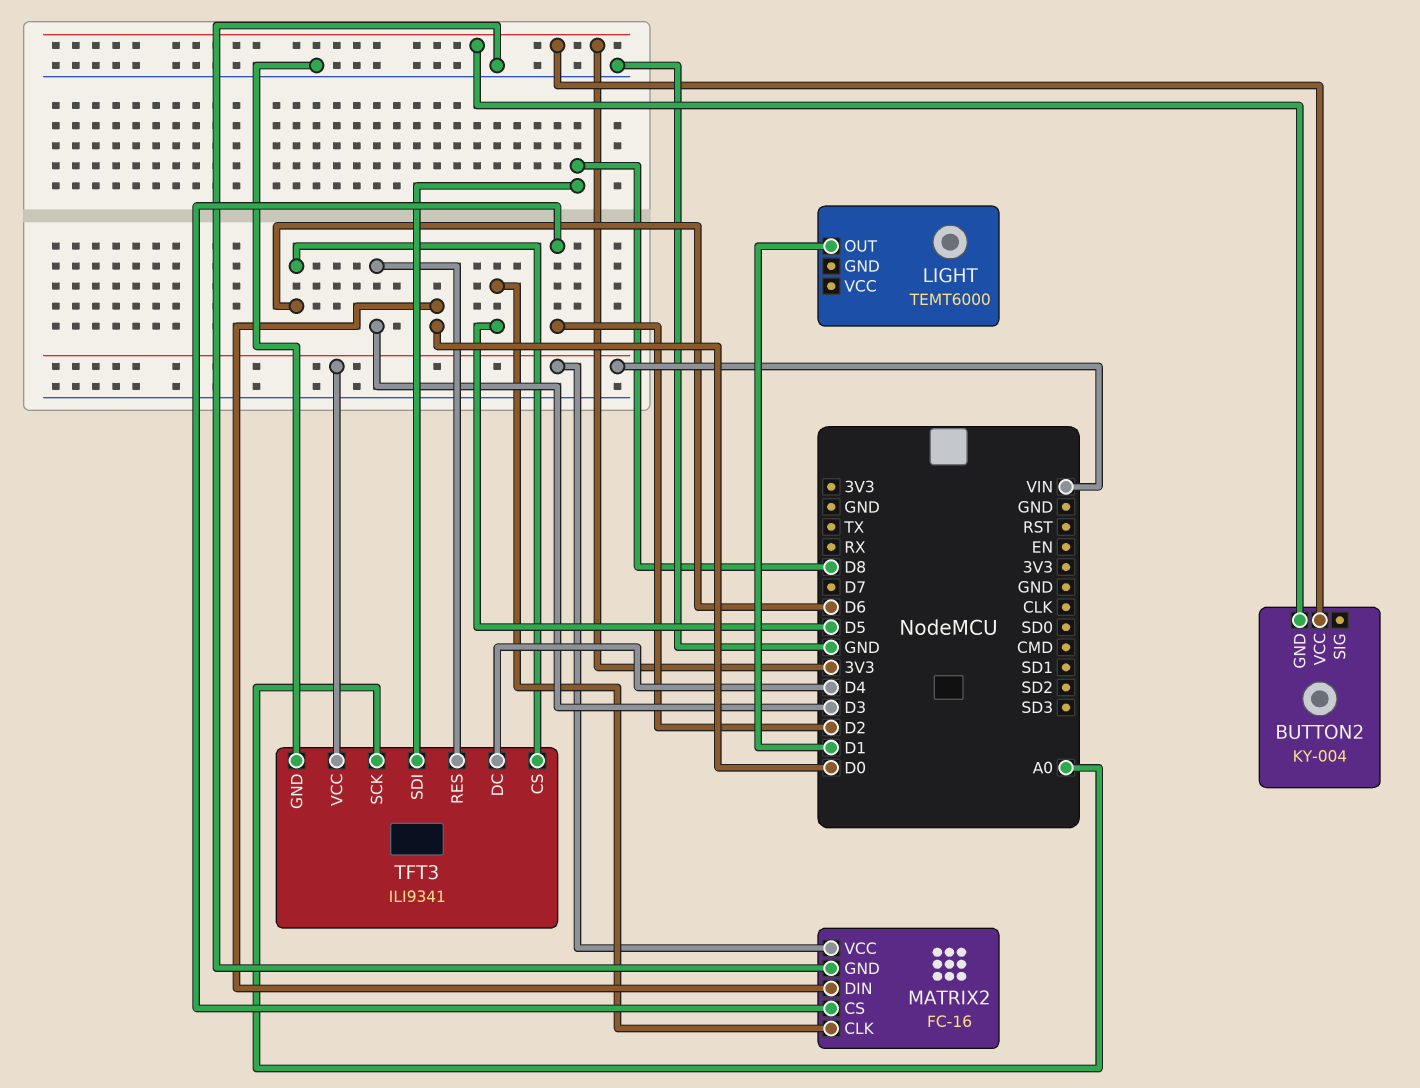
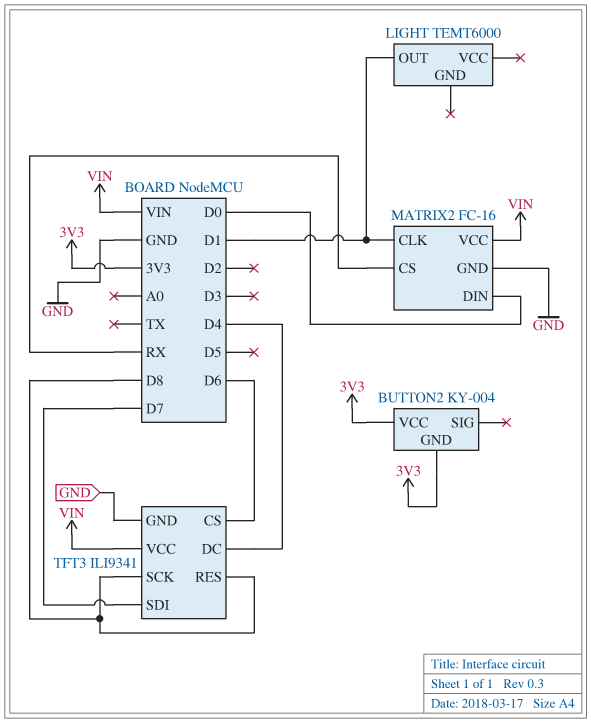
MATRIX2 pin CLK: D5 -> D1
MATRIX2 pin CS: D2 -> RX
TFT3 pin RES: D3 -> D8
TFT3 pin SCK: A0 -> D8
TFT3 pin SDI: D8 -> D7

